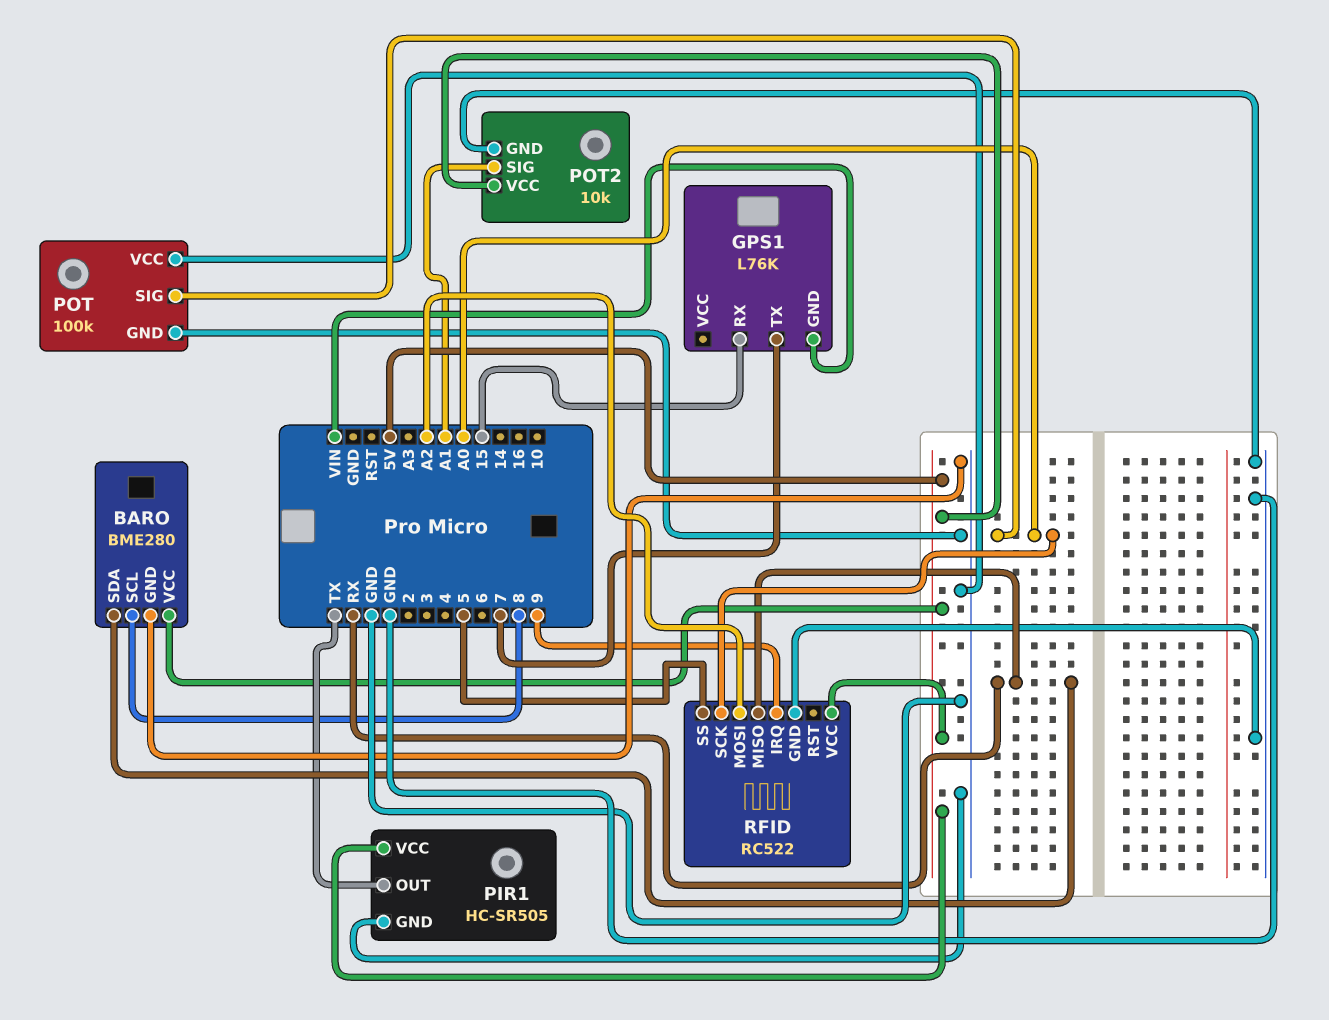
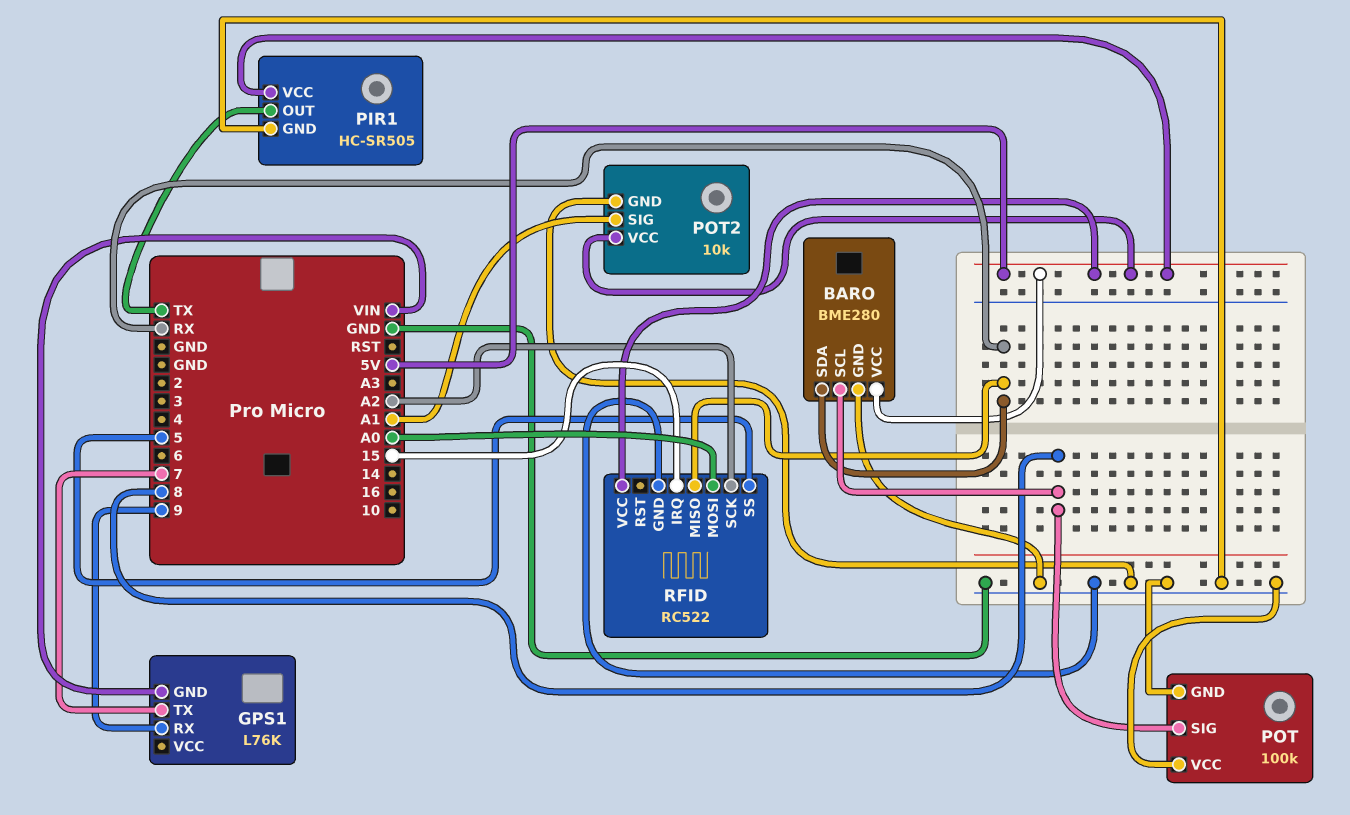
GPS1 pin RX: 15 -> 9
POT pin SIG: A0 -> 8
RFID pin IRQ: 9 -> 15
RFID pin MOSI: A2 -> A0
RFID pin SCK: A0 -> A2

